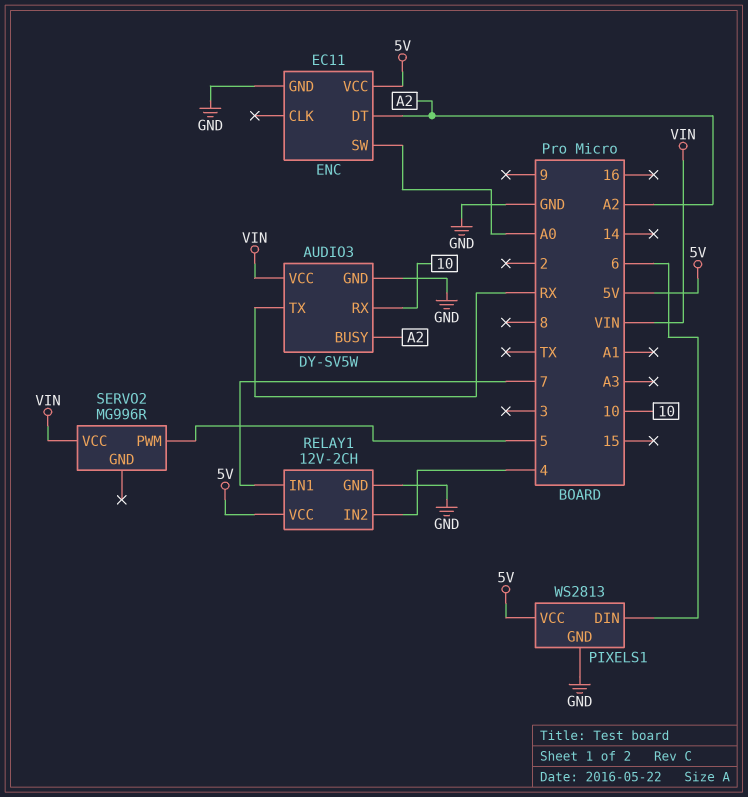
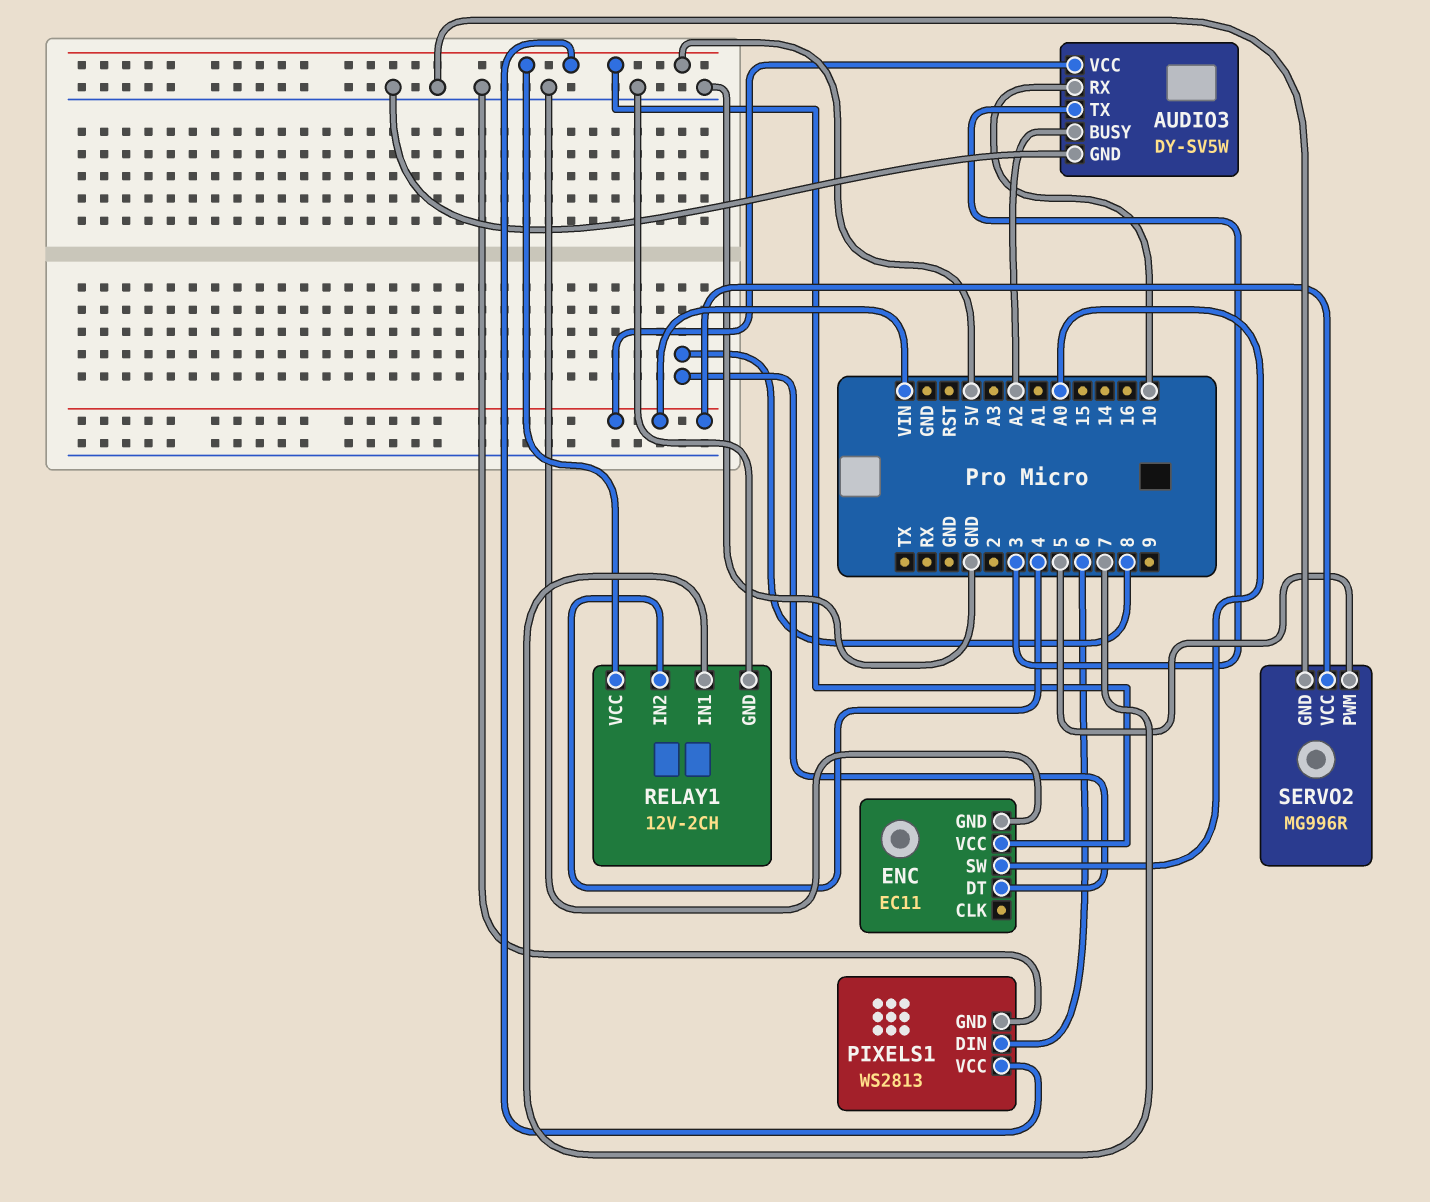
AUDIO3 pin TX: RX -> 3
ENC pin DT: A2 -> 8
SERVO2 pin GND: none -> GND

